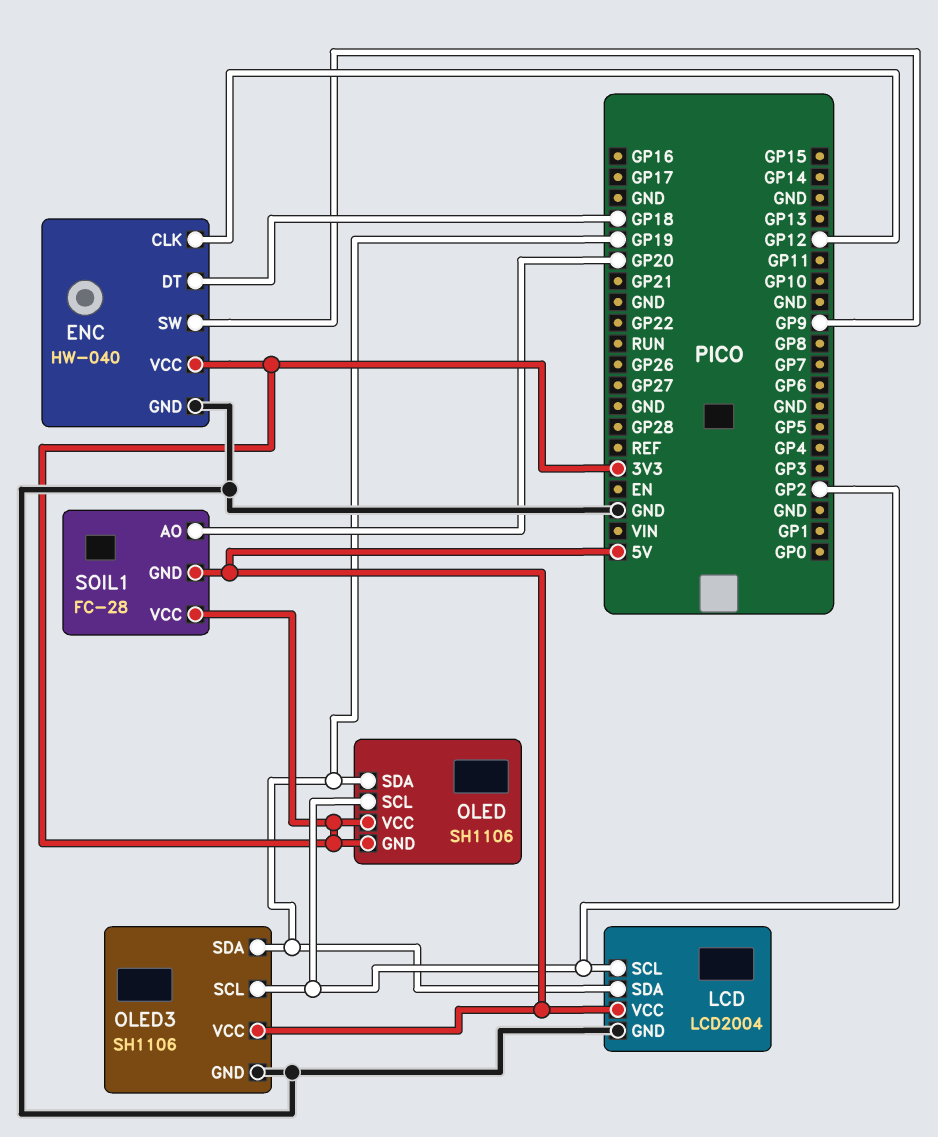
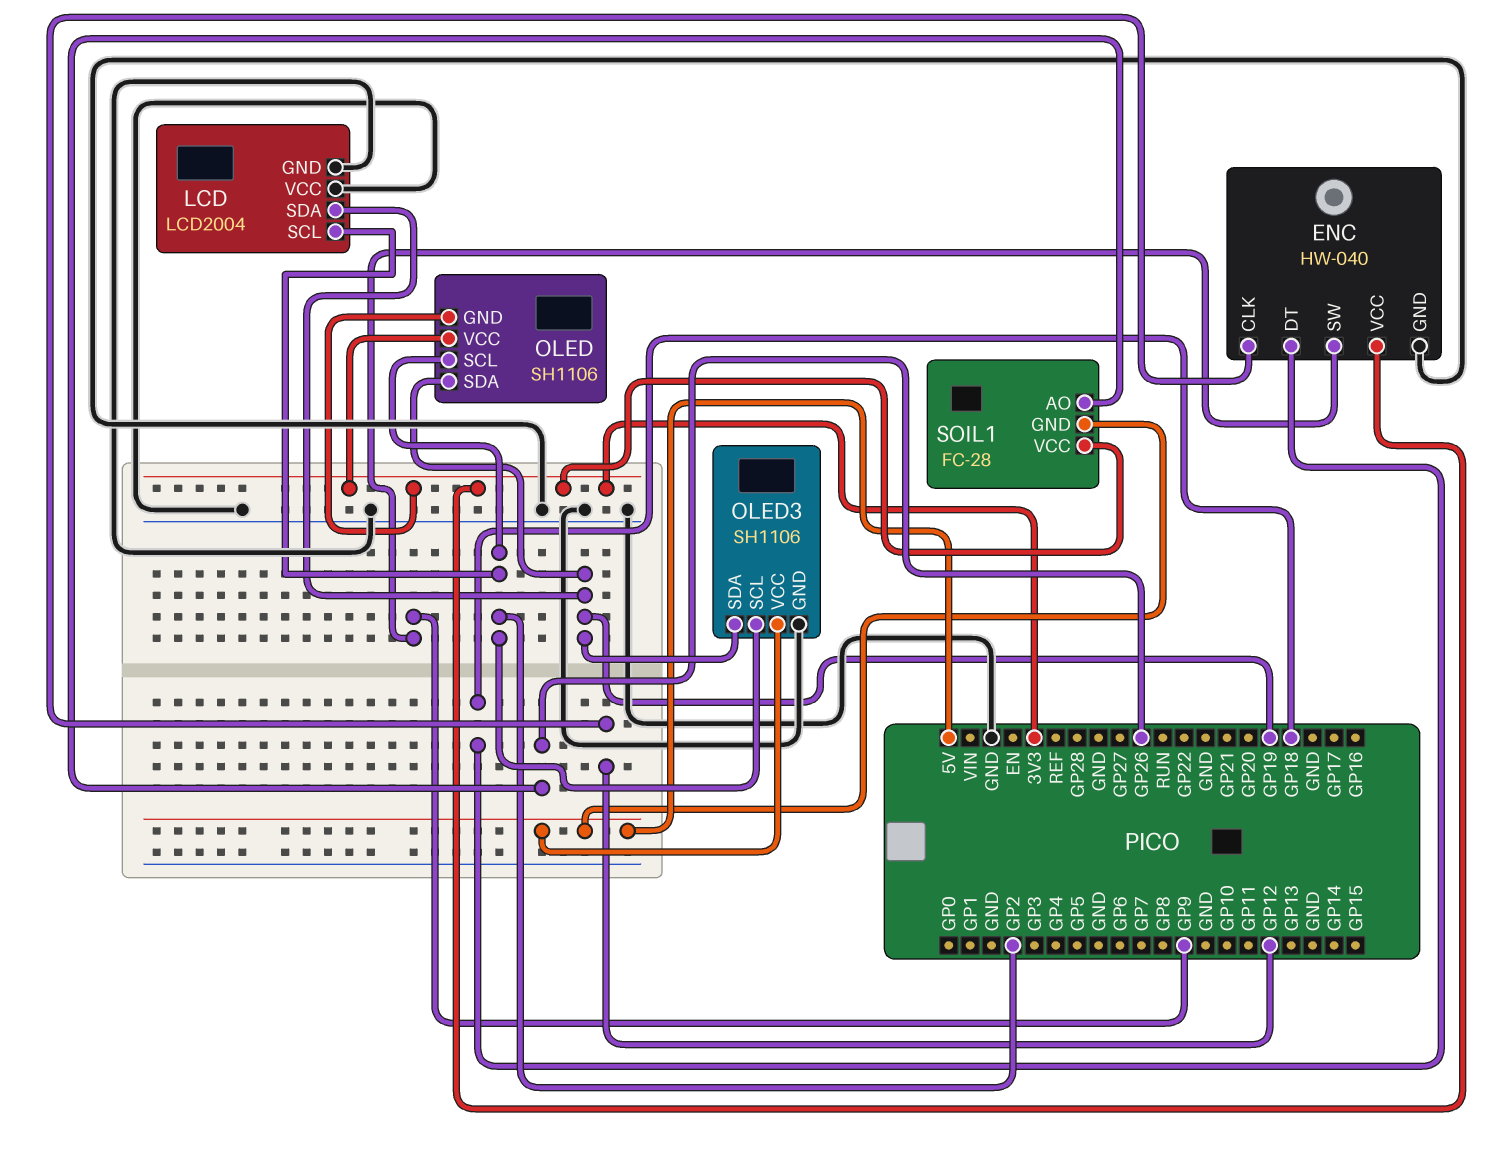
LCD pin VCC: 5V -> GND
SOIL1 pin AO: GP20 -> GP26

